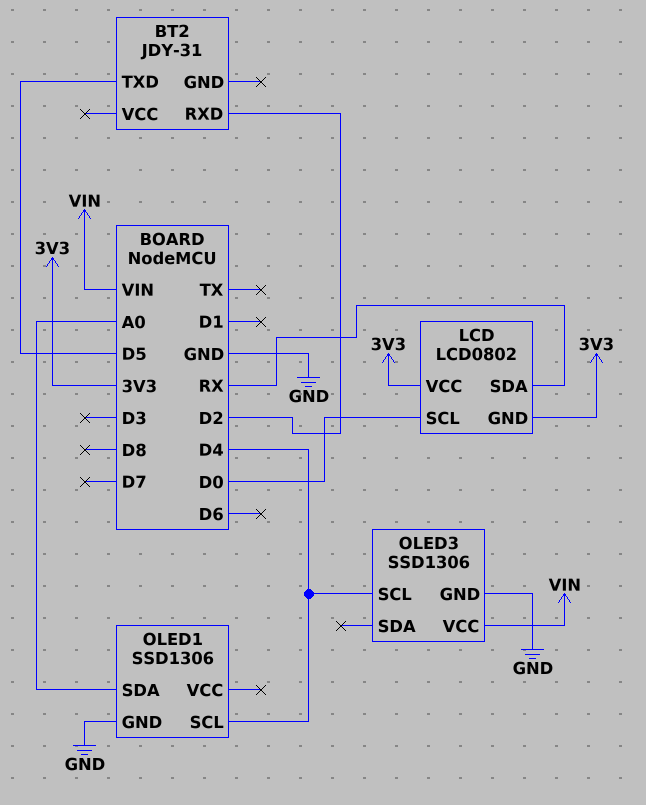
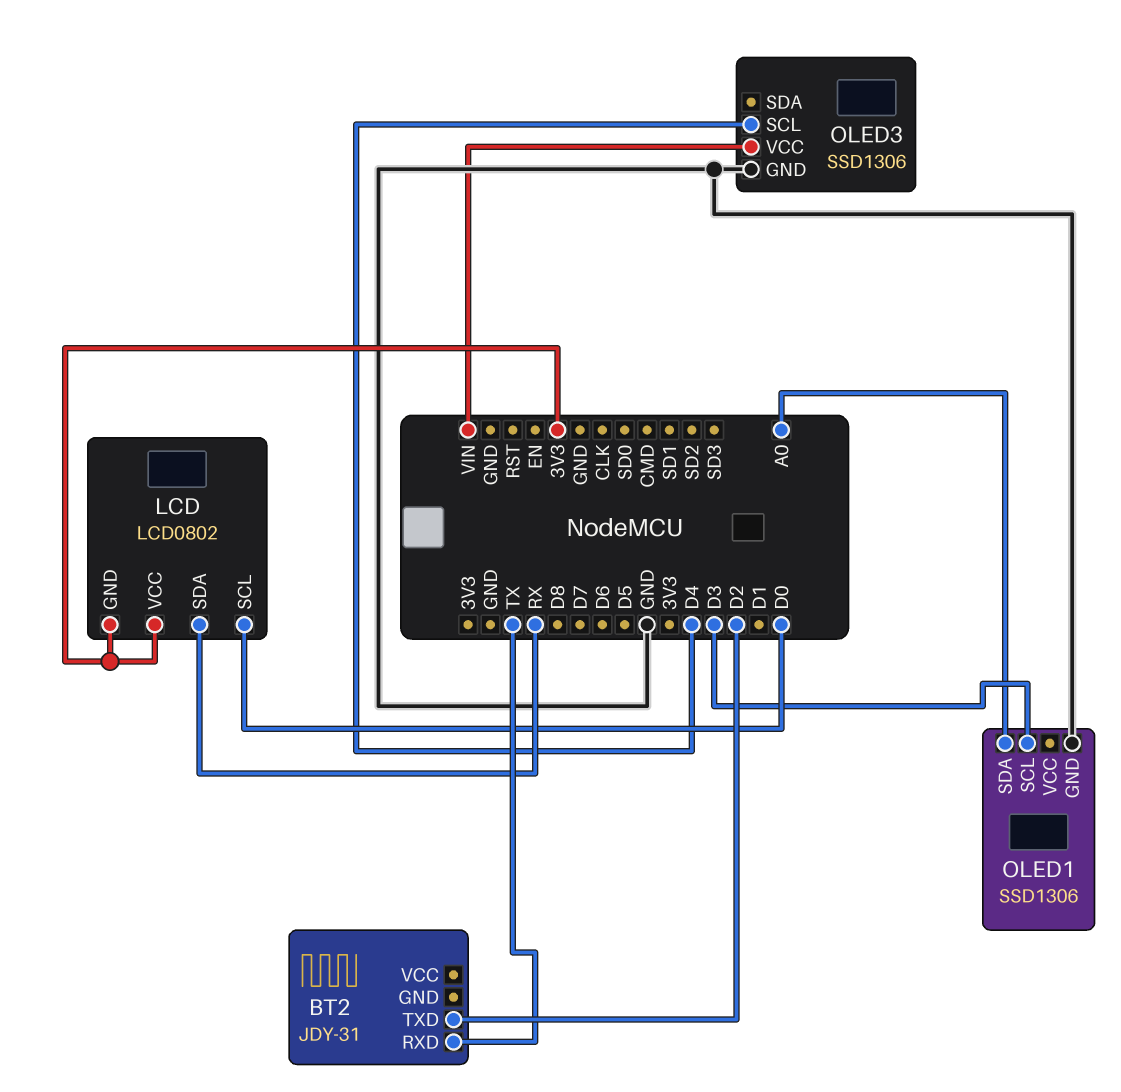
BT2 pin RXD: D2 -> TX
BT2 pin TXD: D5 -> D2
OLED1 pin SCL: D4 -> D3

